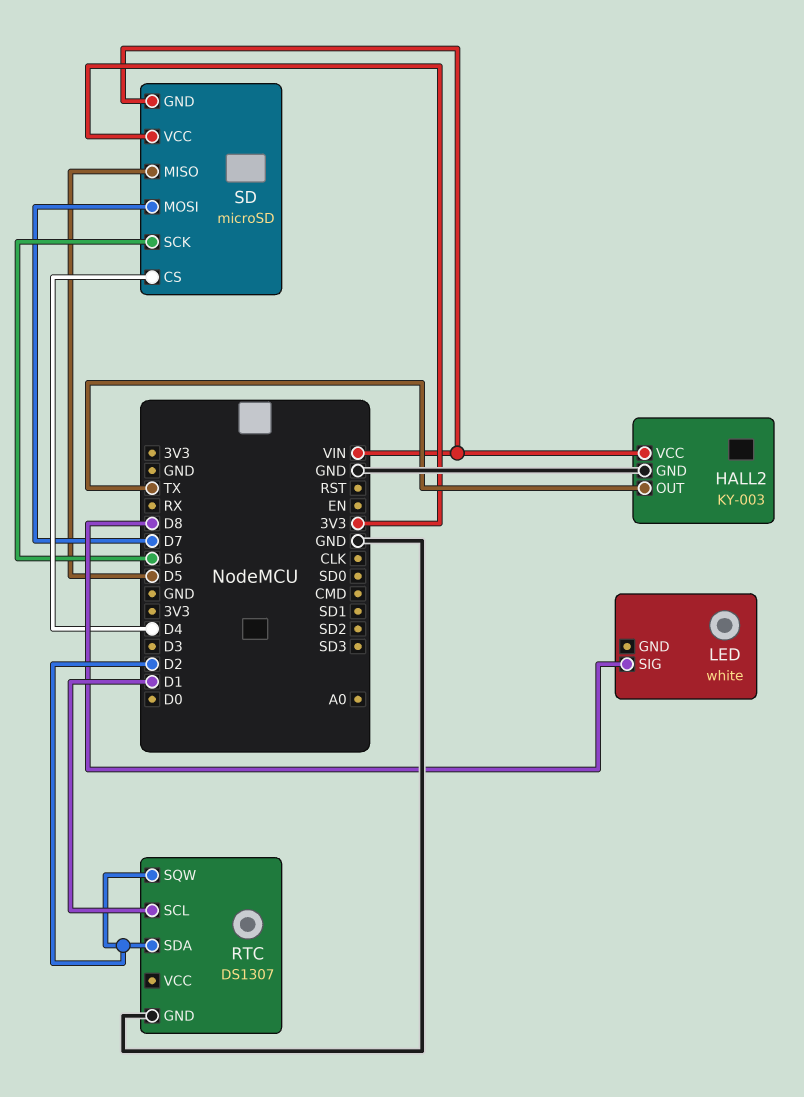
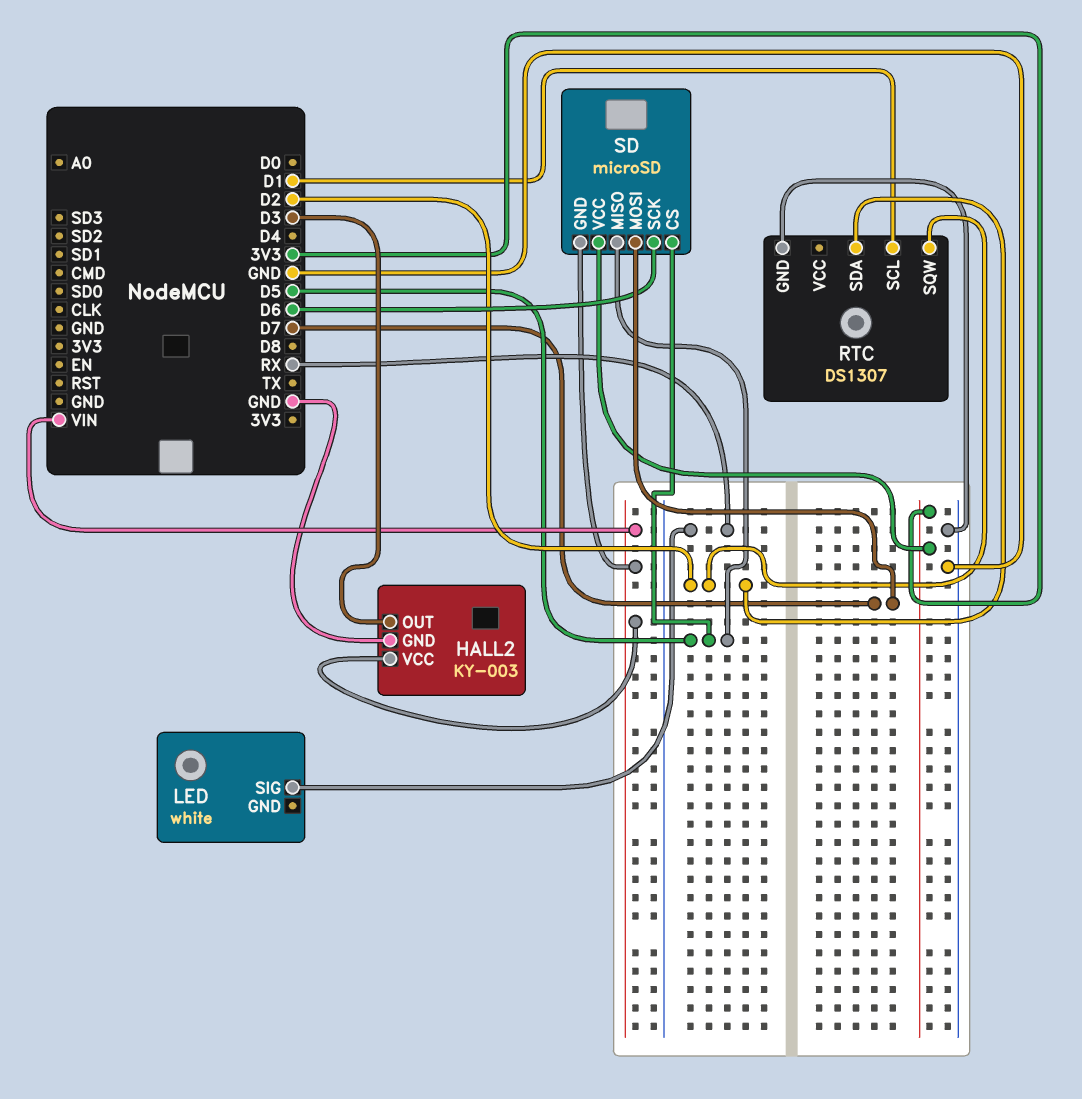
HALL2 pin OUT: TX -> D3
LED pin SIG: D8 -> RX
SD pin CS: D4 -> D5

